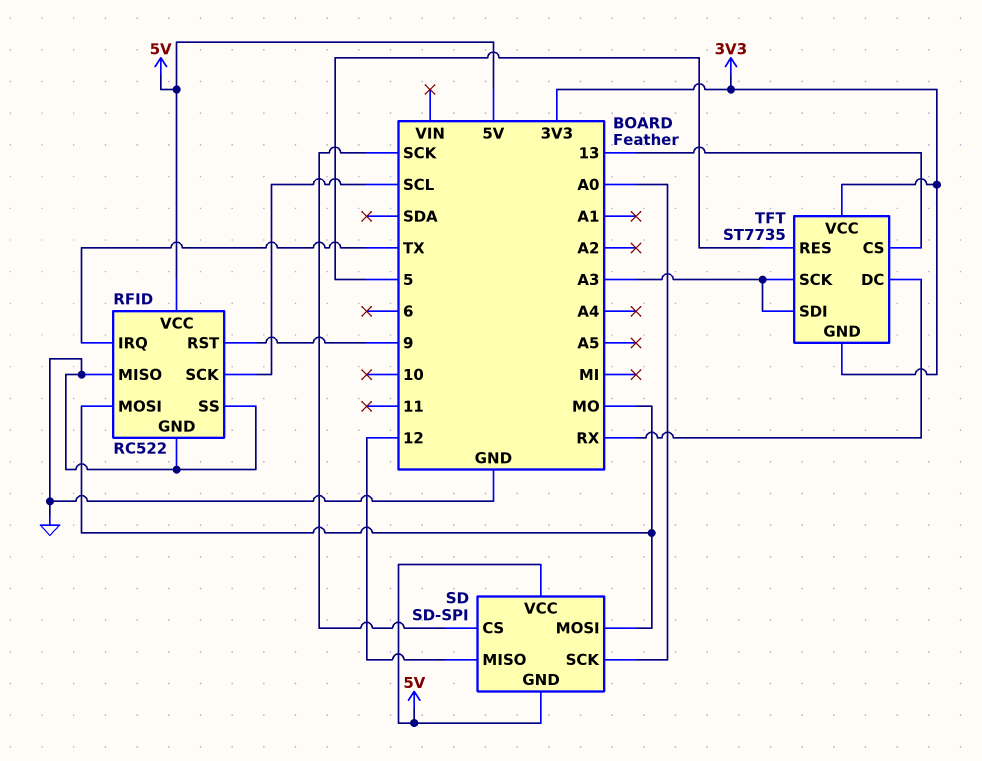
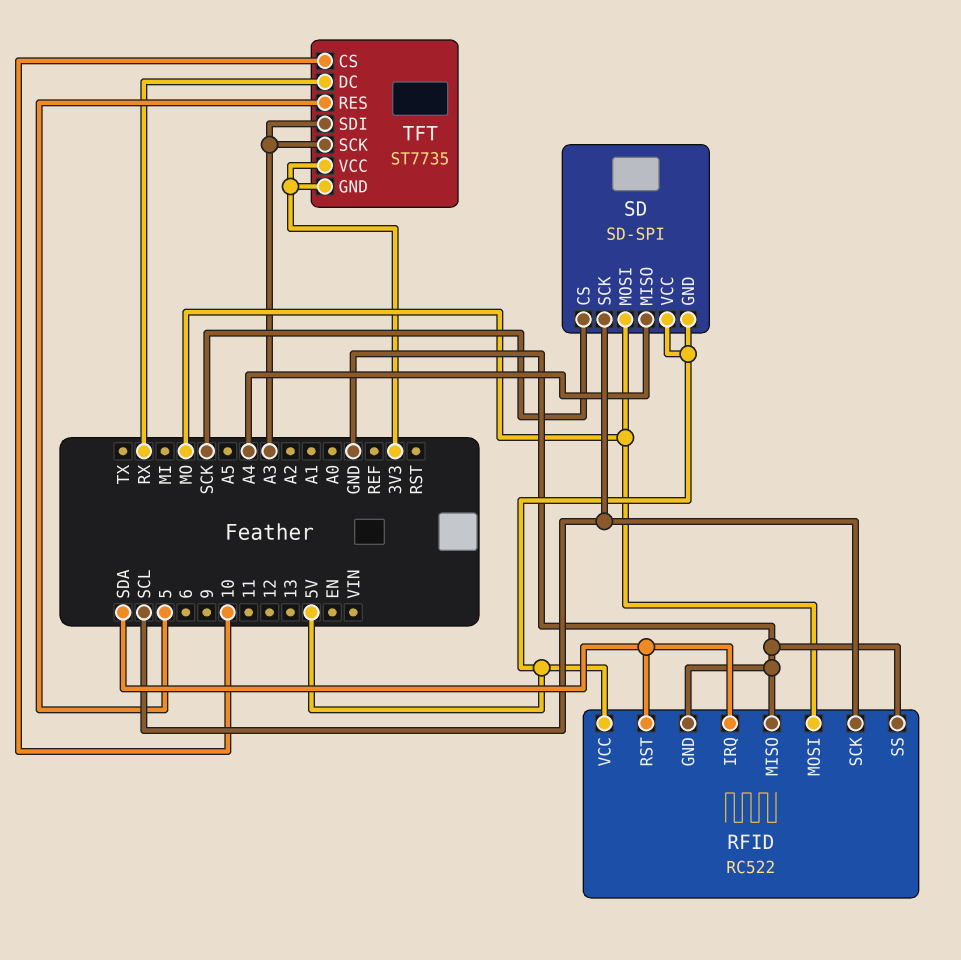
RFID pin IRQ: TX -> SDA
RFID pin RST: 9 -> SDA
SD pin MISO: 12 -> A4
SD pin SCK: A0 -> SCL
TFT pin CS: 13 -> 10

